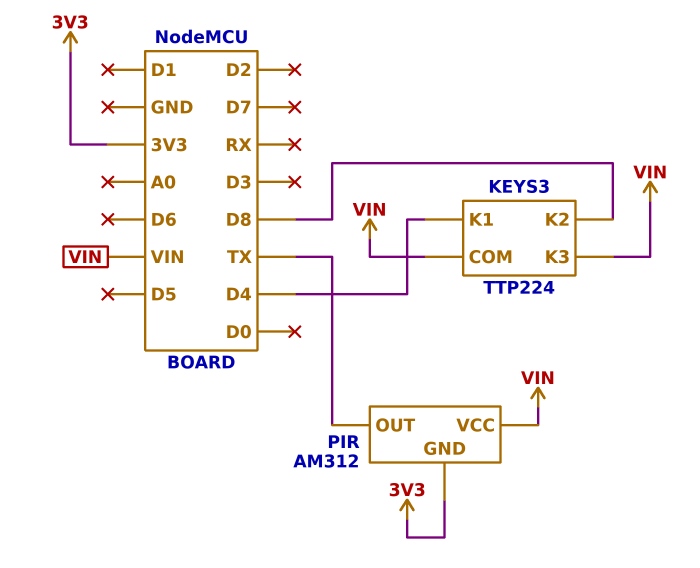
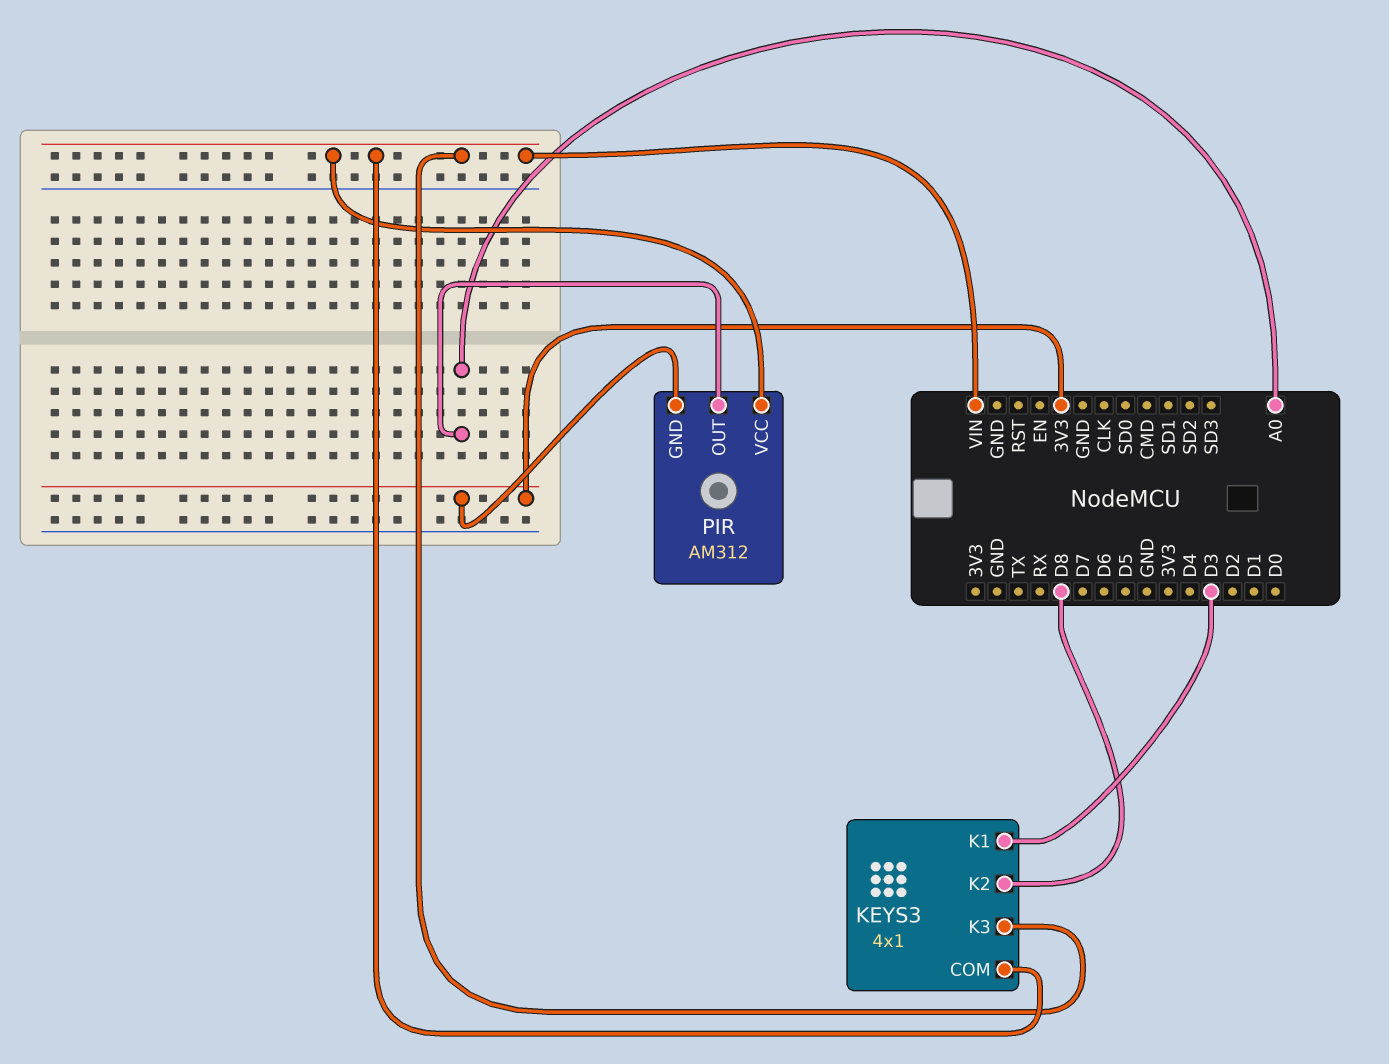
KEYS3: TTP224 -> 4x1
KEYS3 pin K1: D4 -> D3
PIR pin OUT: TX -> A0

